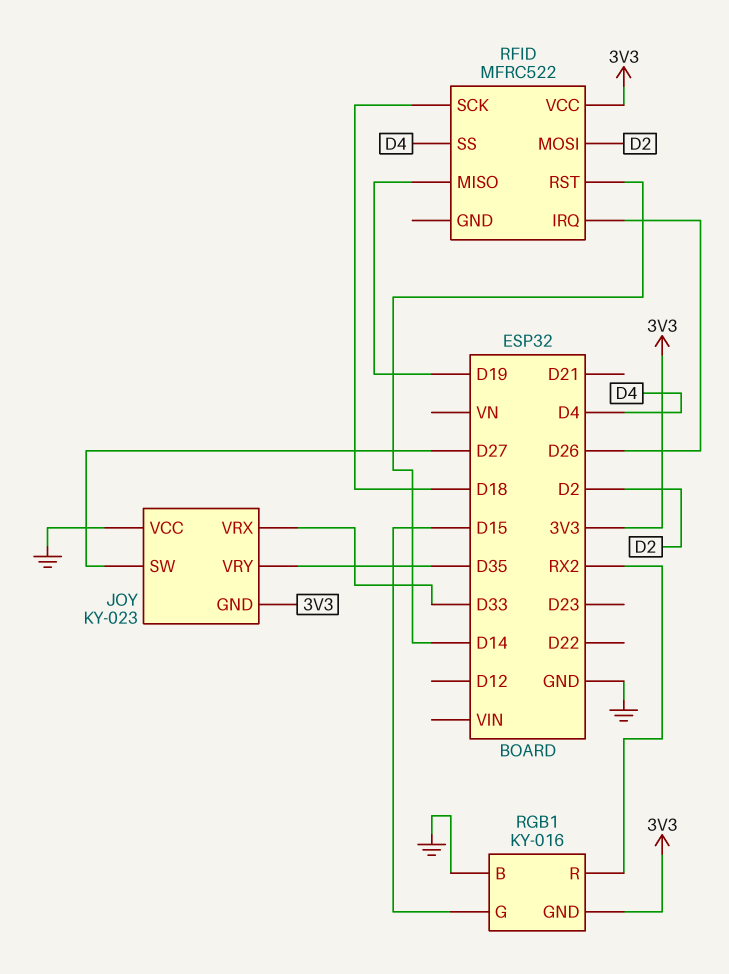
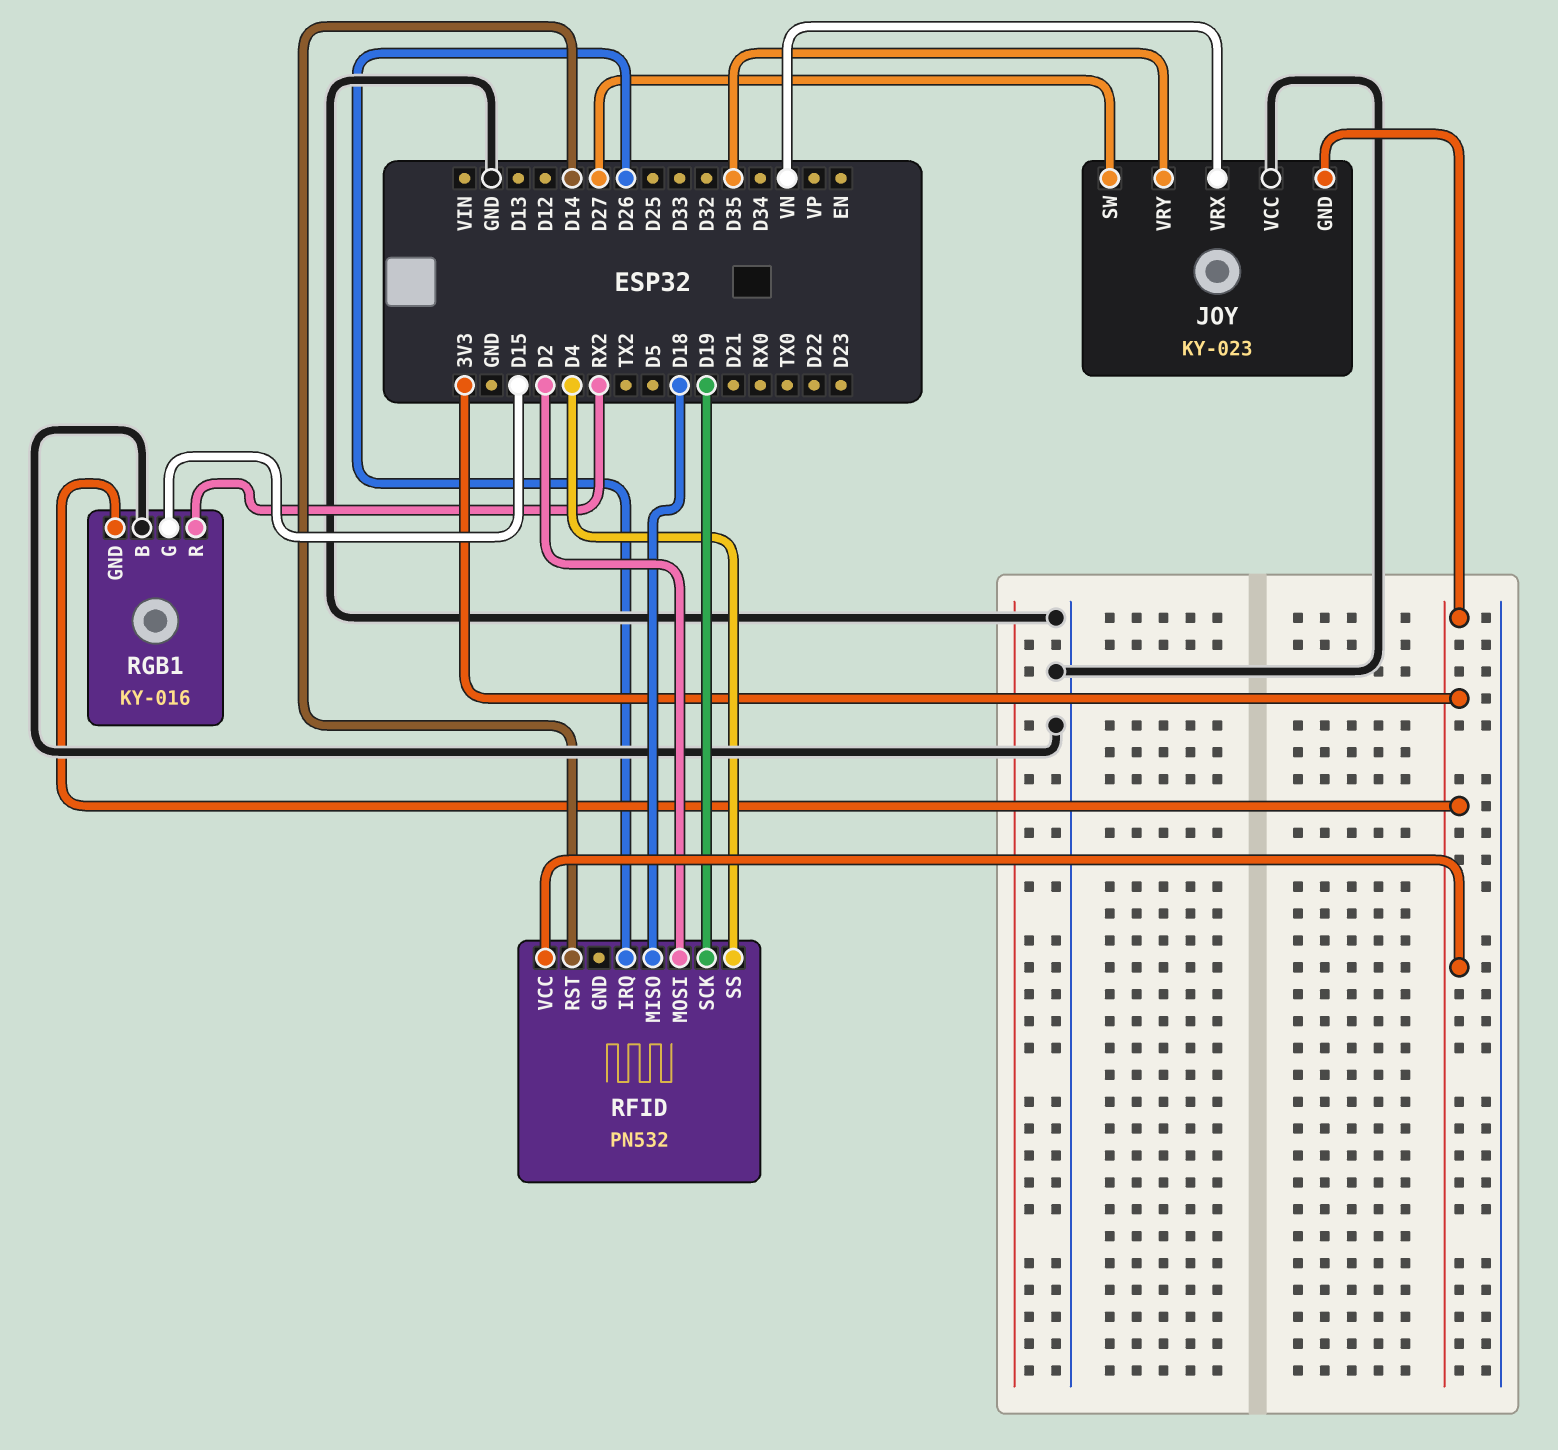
JOY pin VRX: D33 -> VN
RFID: MFRC522 -> PN532
RFID pin MISO: D19 -> D18
RFID pin SCK: D18 -> D19

